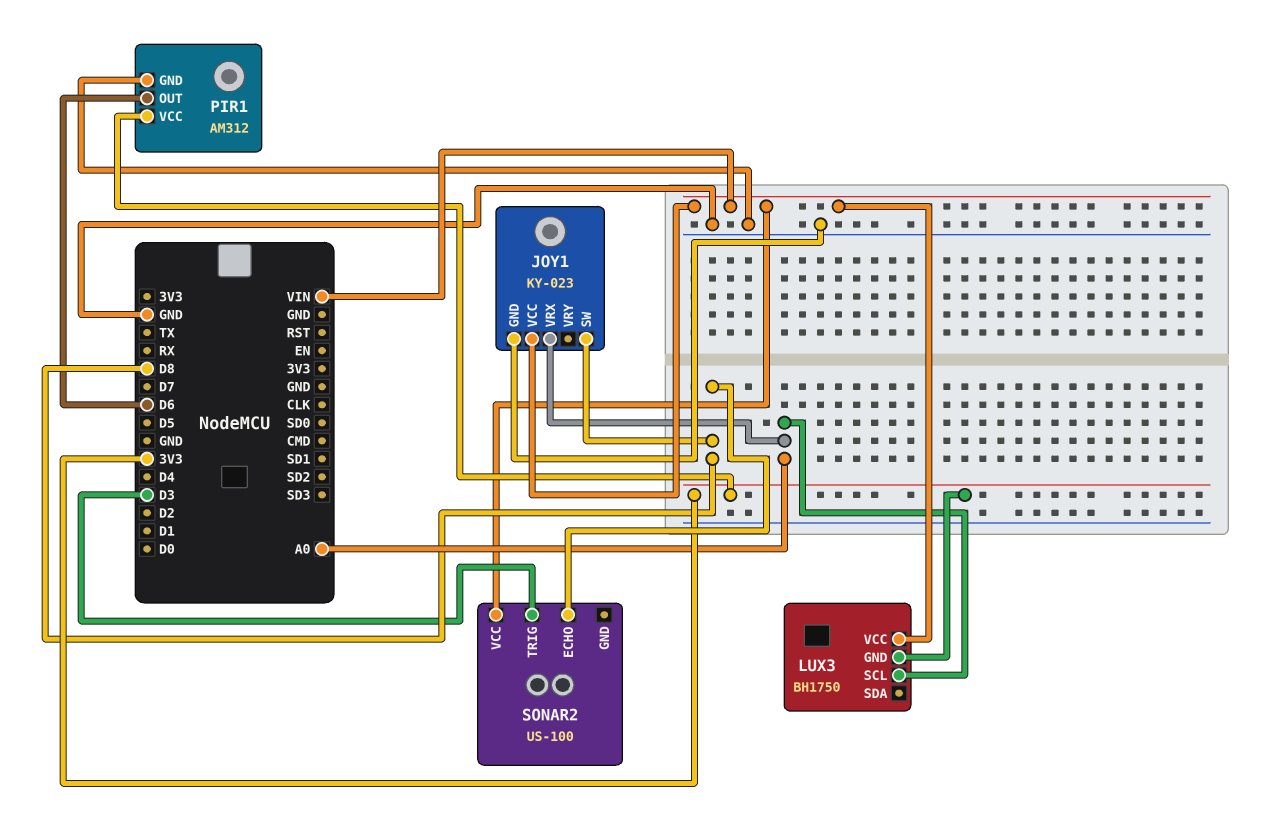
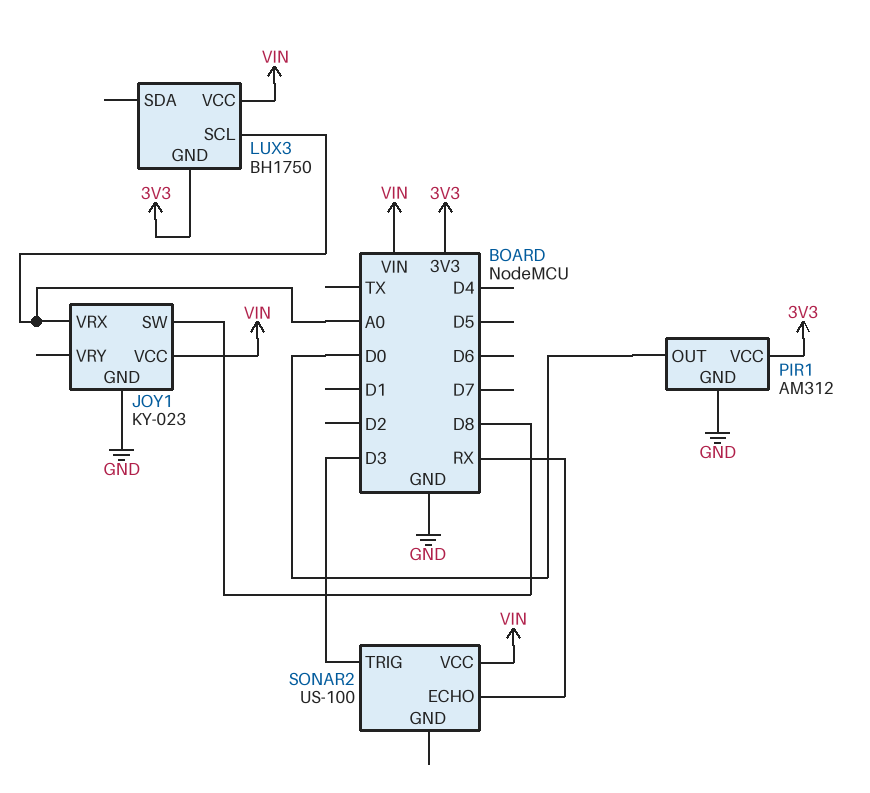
PIR1 pin OUT: D6 -> D0
SONAR2 pin ECHO: D8 -> RX

